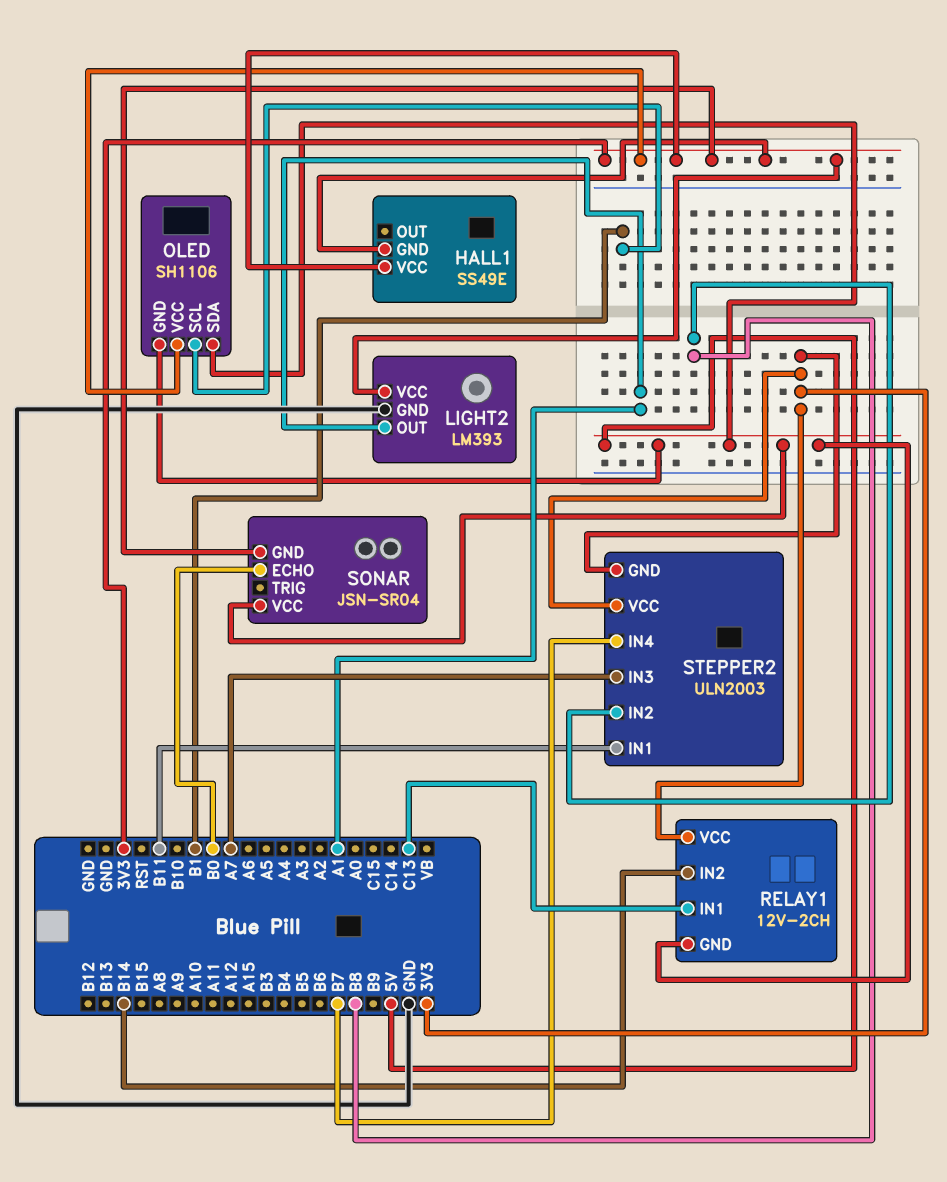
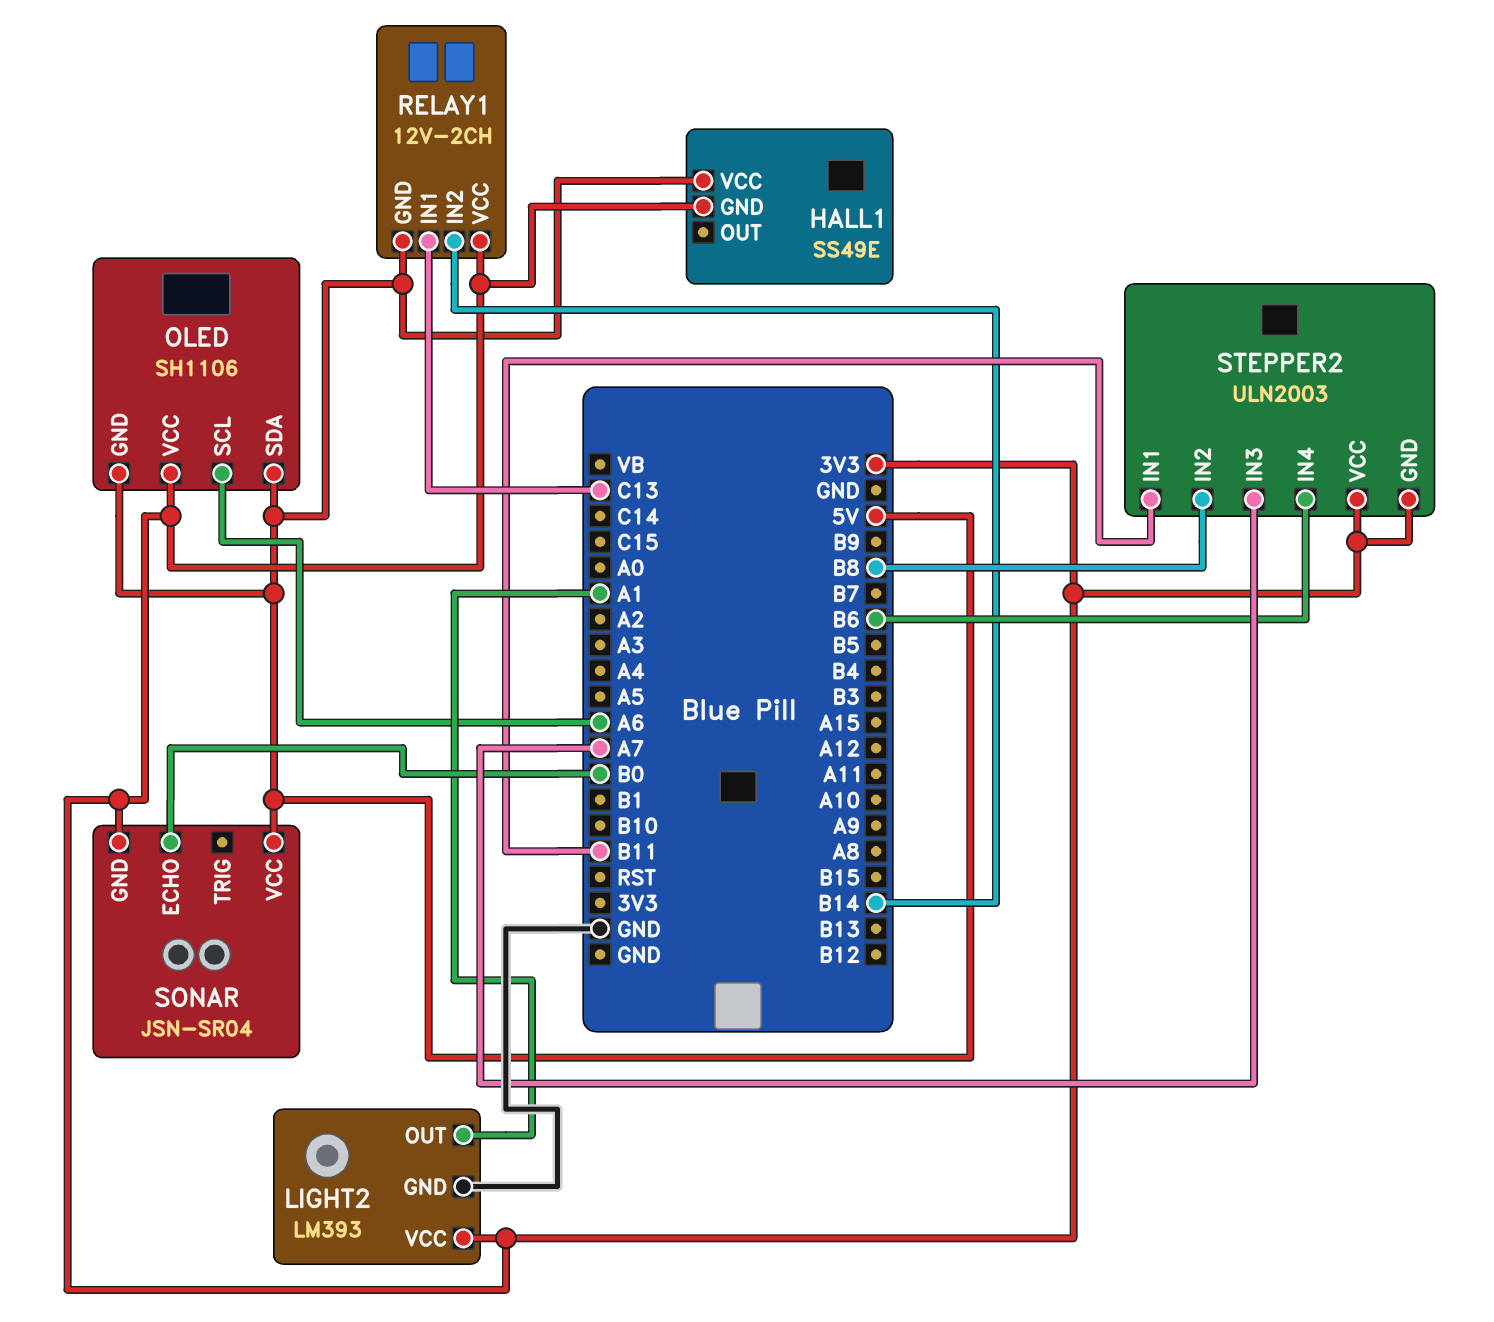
HALL1 pin VCC: 3V3 -> 5V
OLED pin SCL: B1 -> A6
STEPPER2 pin IN4: B7 -> B6

